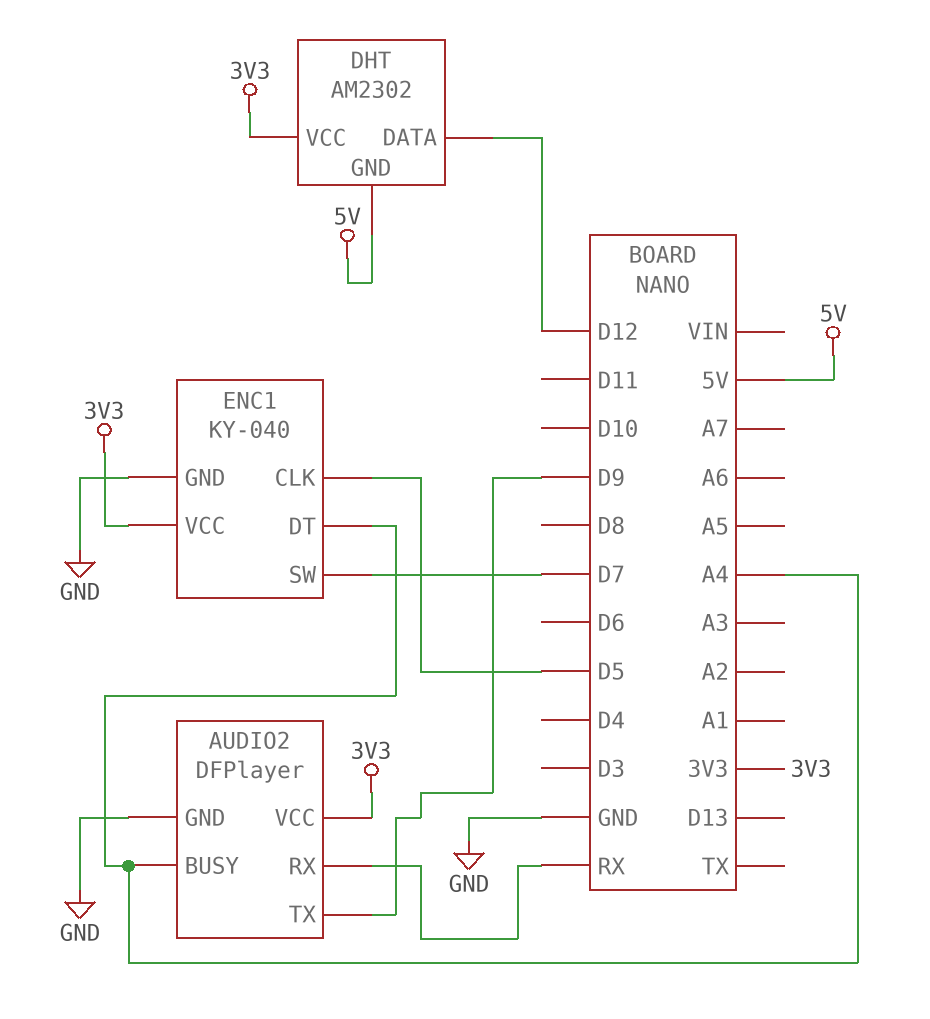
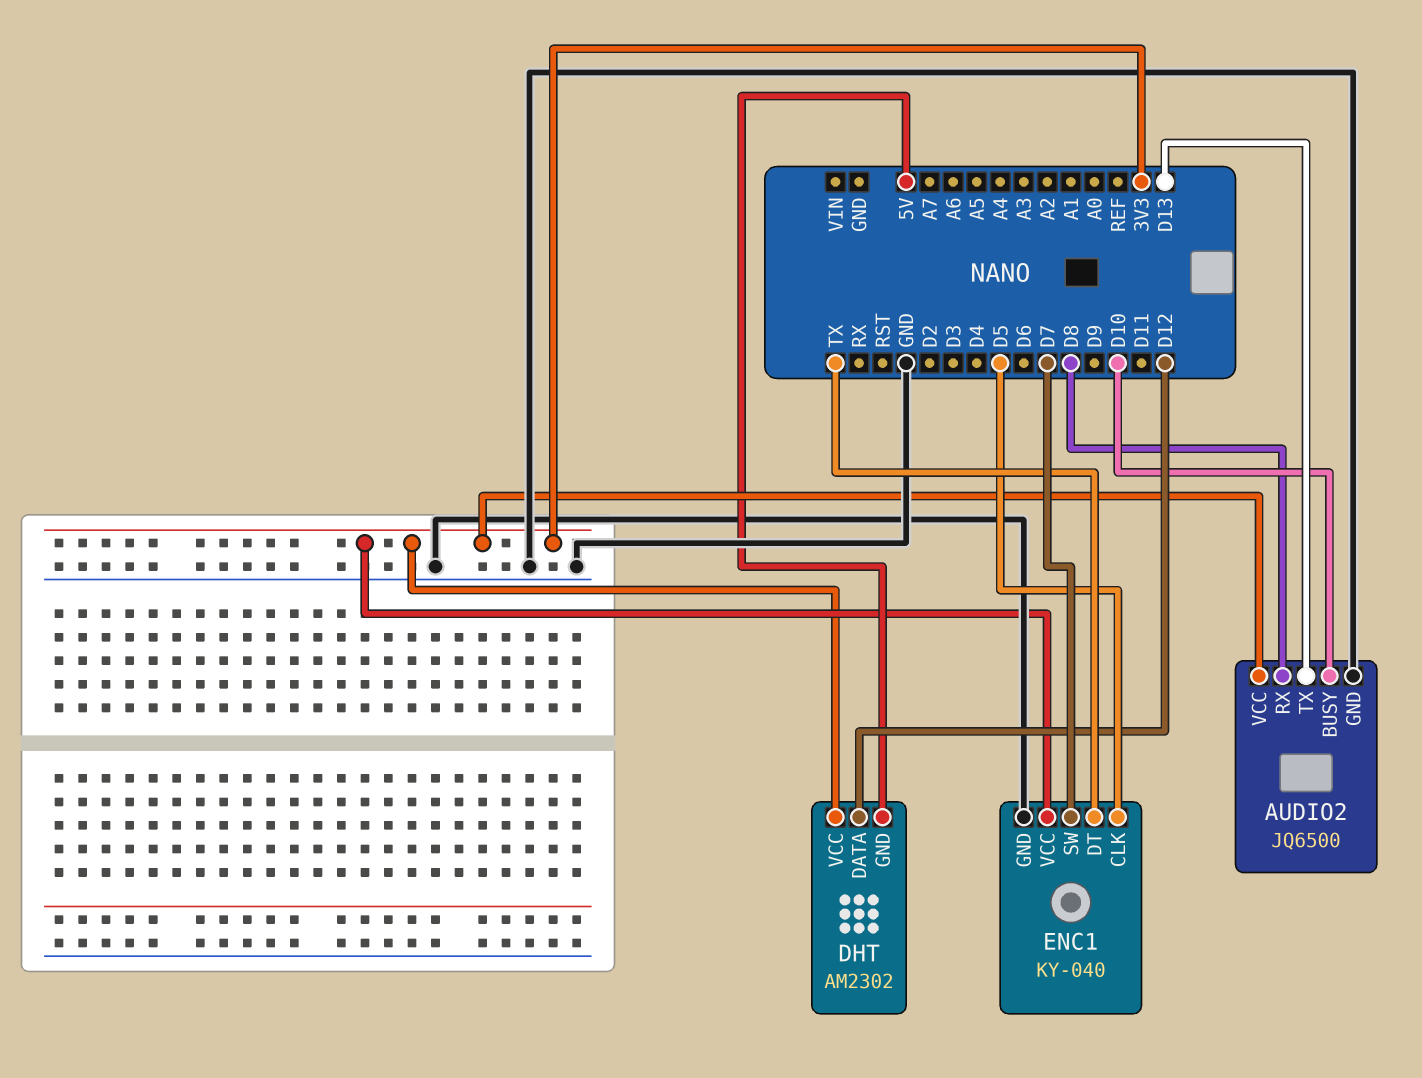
AUDIO2: DFPlayer -> JQ6500
AUDIO2 pin BUSY: A4 -> D10
AUDIO2 pin RX: RX -> D8
AUDIO2 pin TX: D9 -> D13
ENC1 pin DT: A4 -> TX

